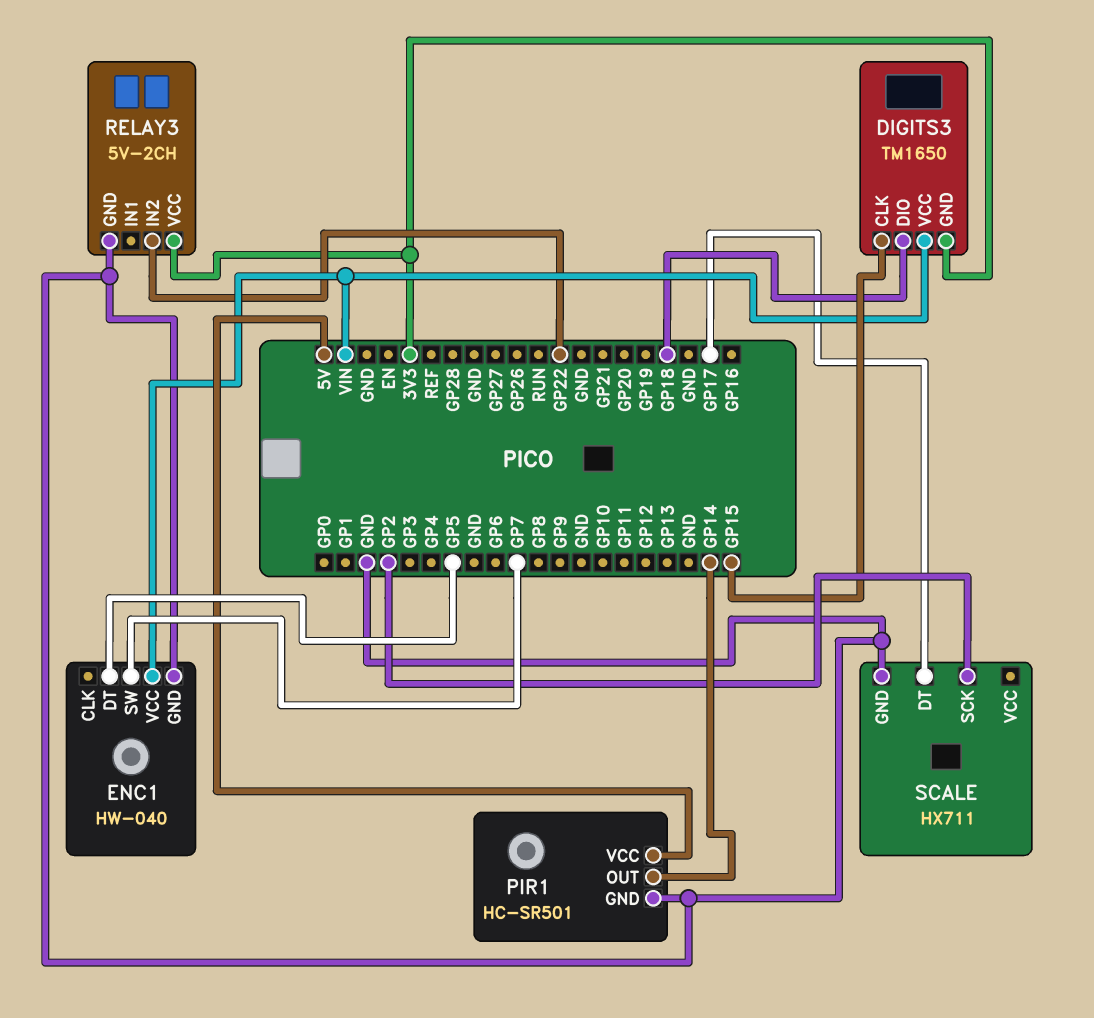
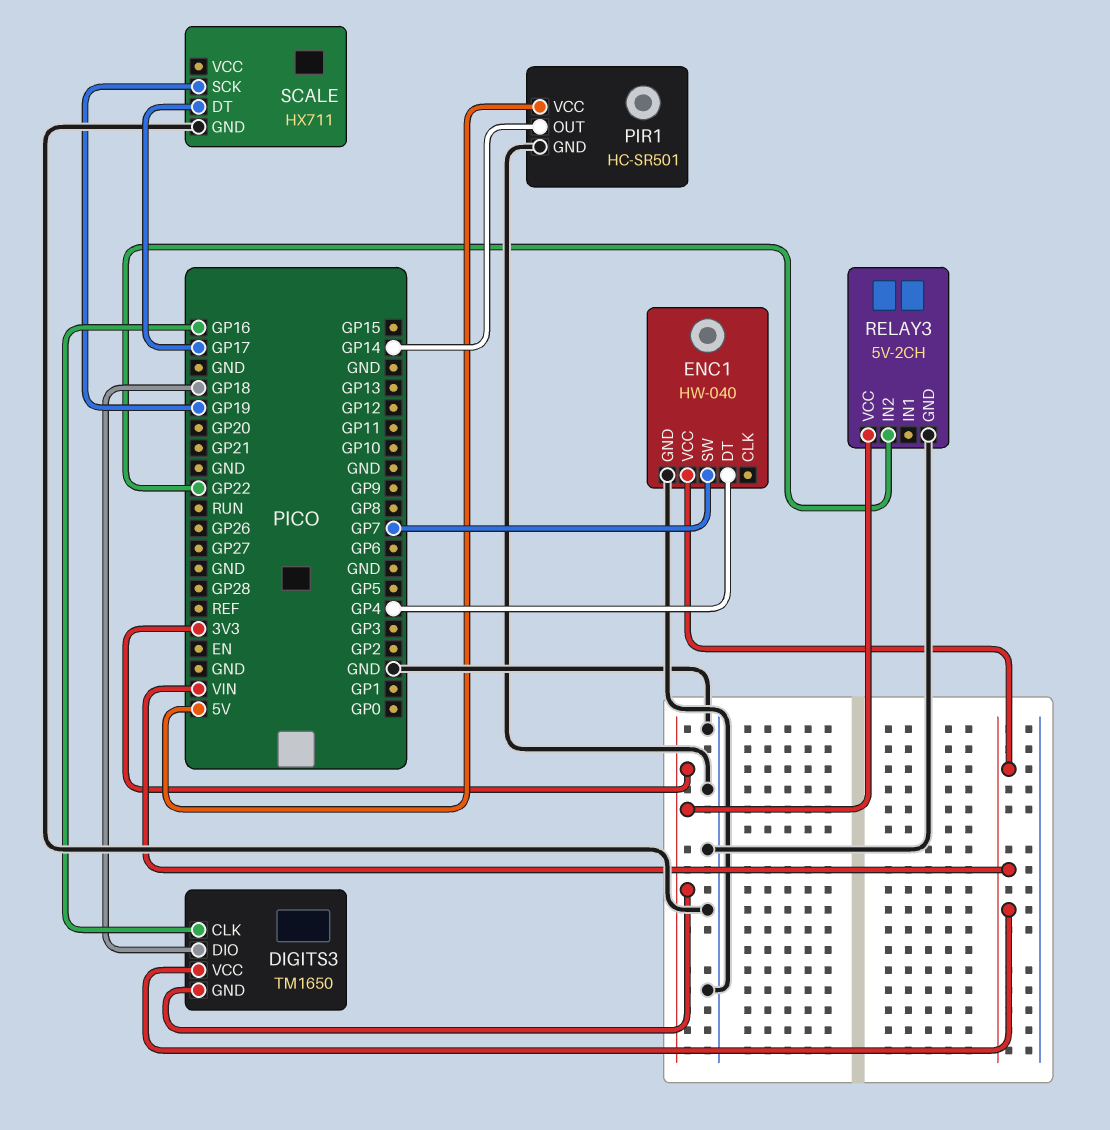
DIGITS3 pin CLK: GP15 -> GP16
ENC1 pin DT: GP5 -> GP4
SCALE pin SCK: GP2 -> GP19

